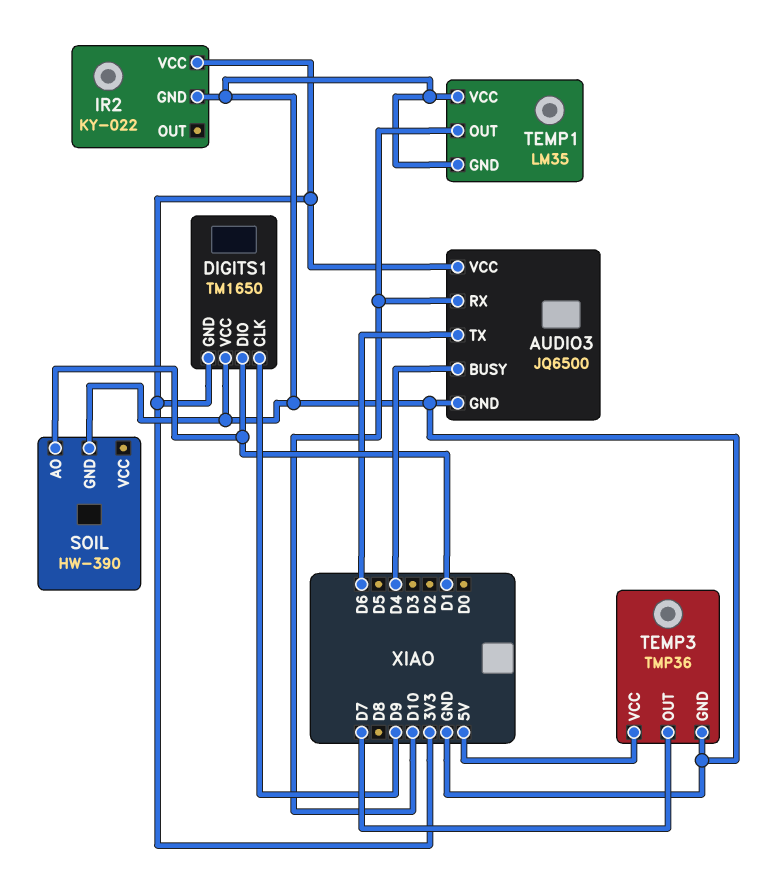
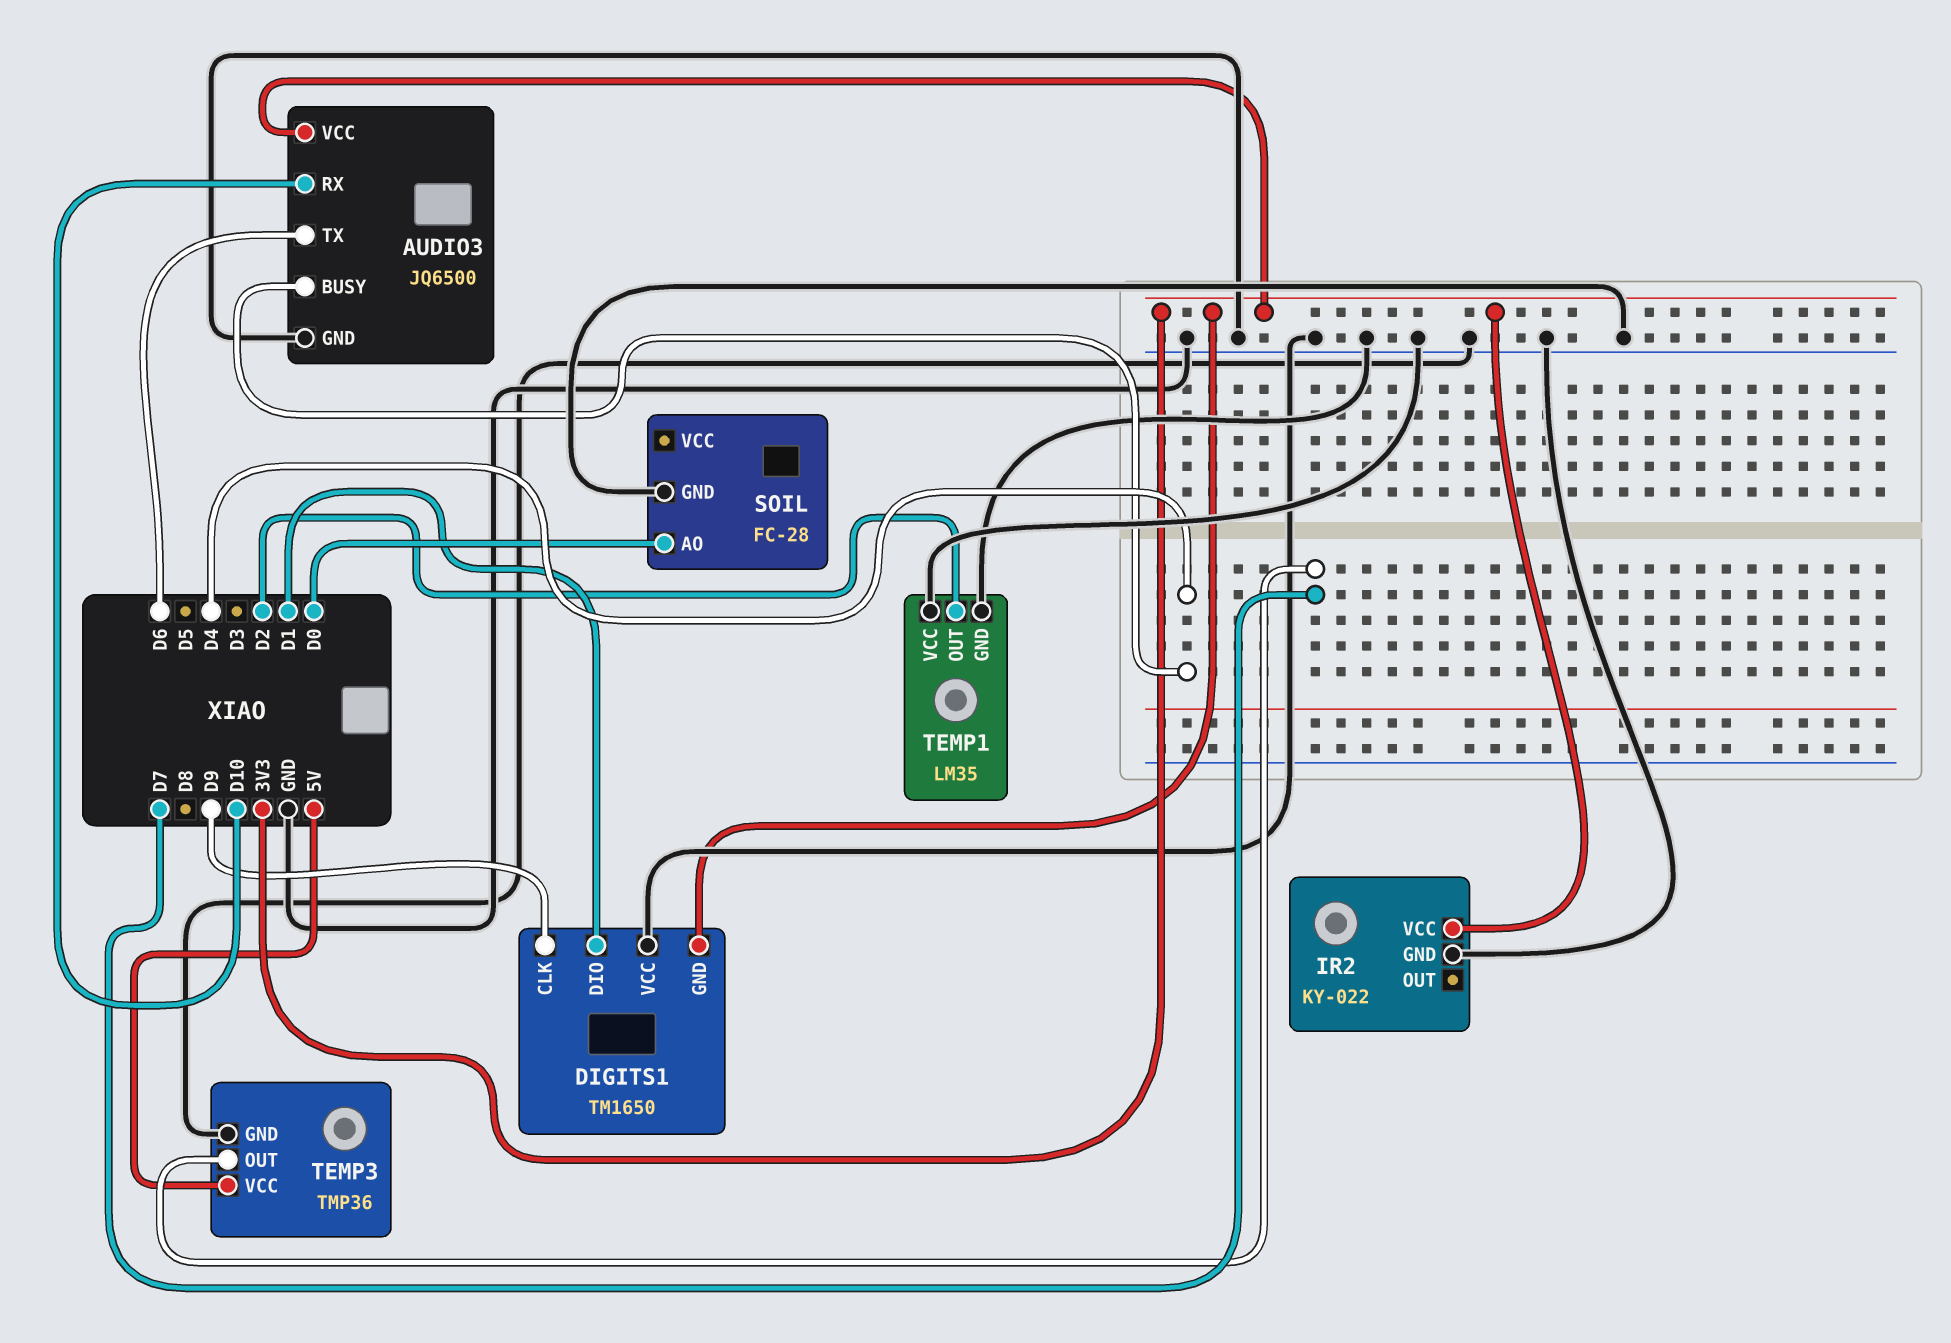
SOIL: HW-390 -> FC-28
SOIL pin AO: D1 -> D0
TEMP1 pin OUT: D10 -> D2

